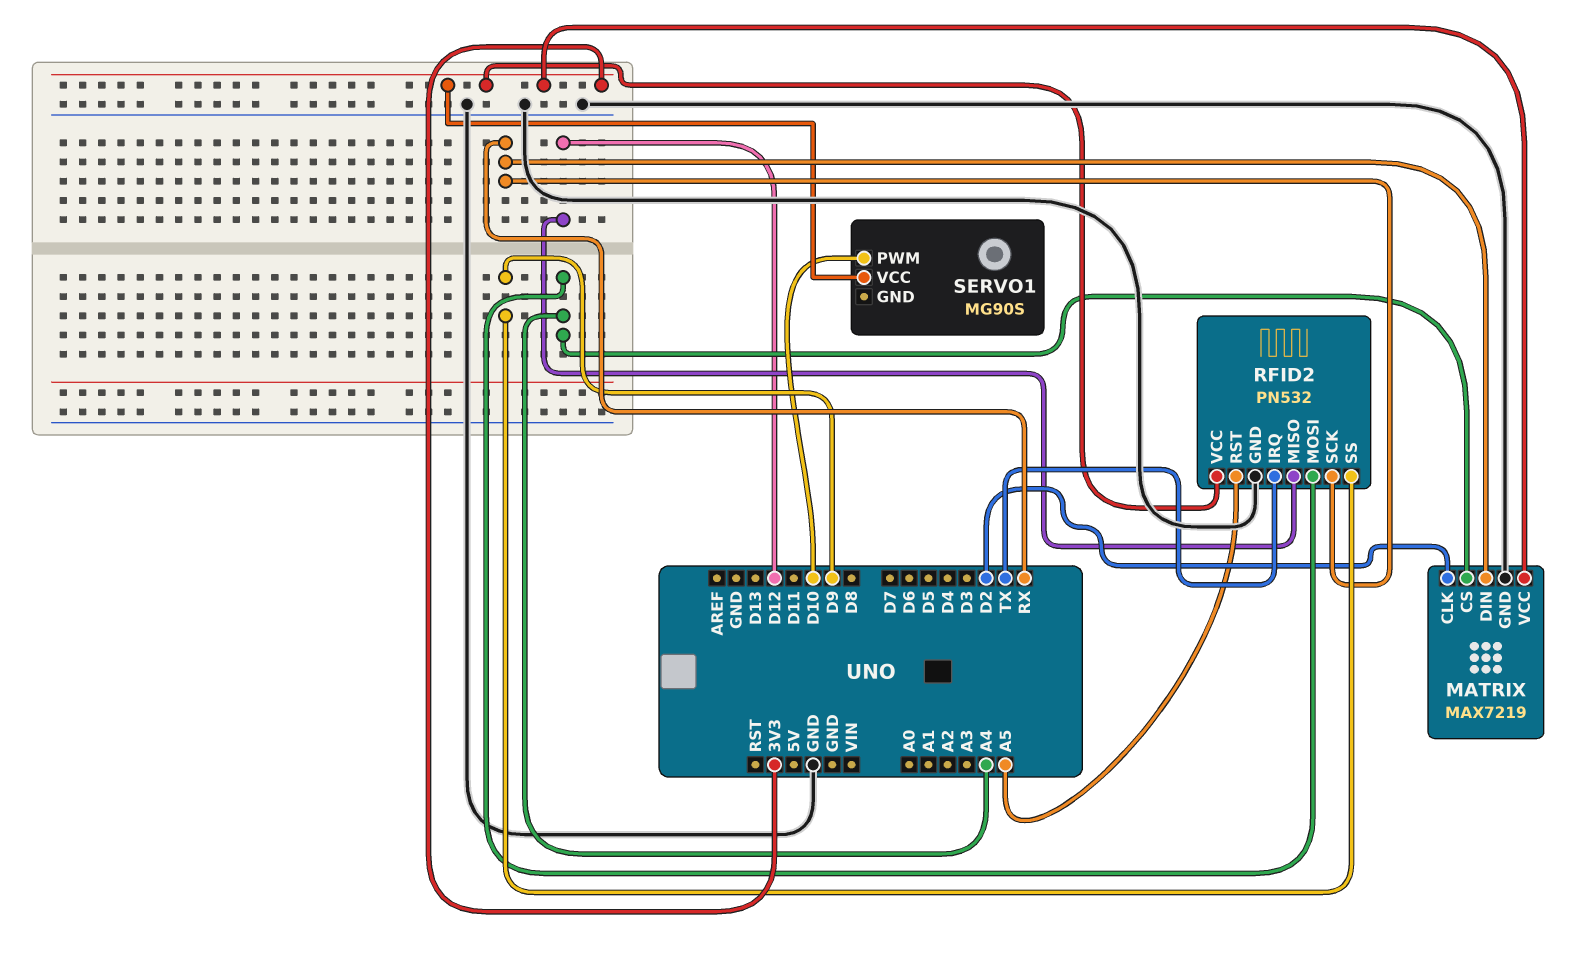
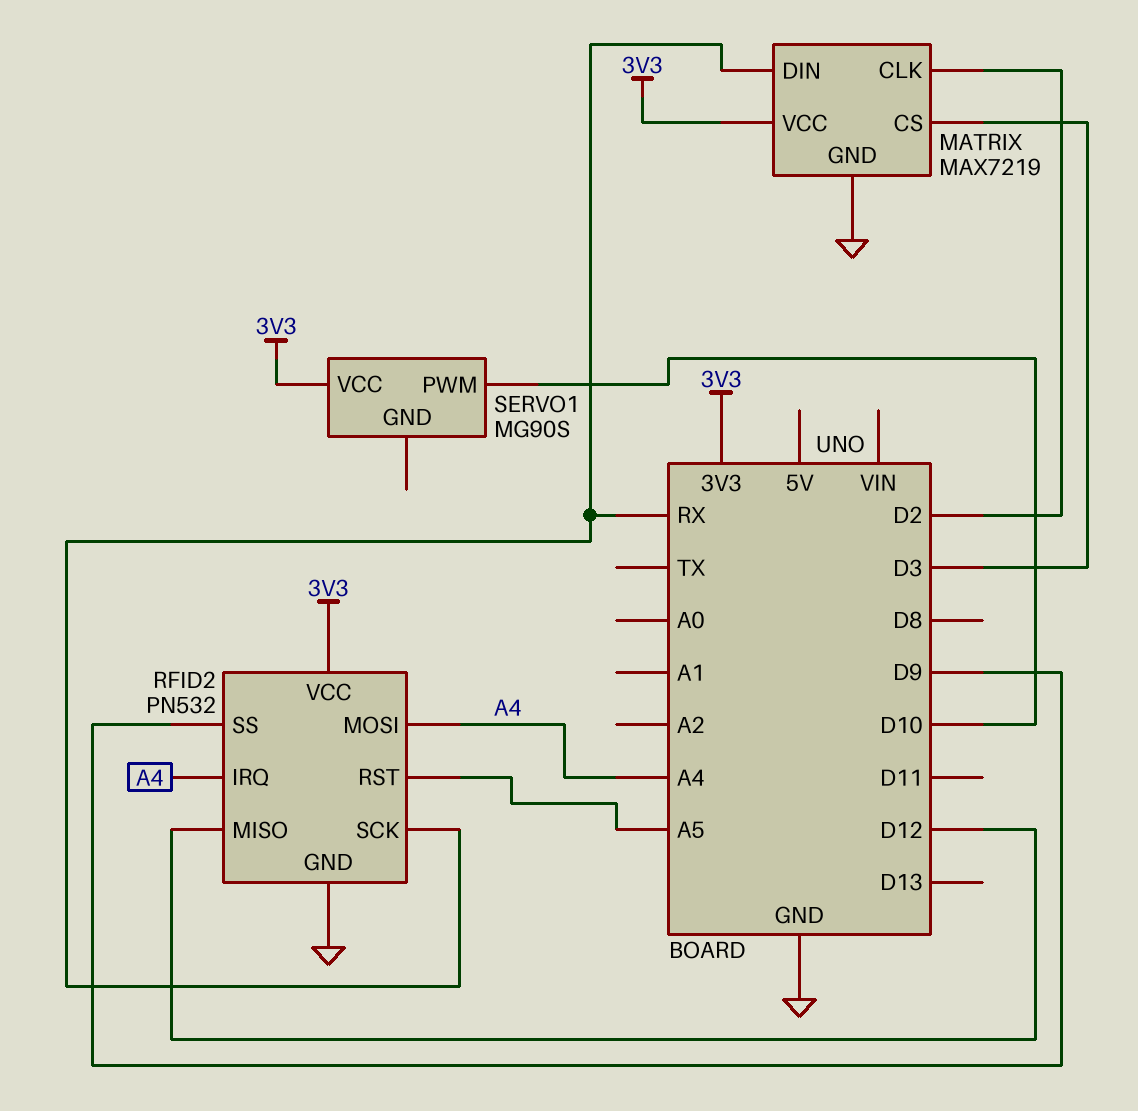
MATRIX pin CS: A4 -> D3
RFID2 pin IRQ: TX -> A4

